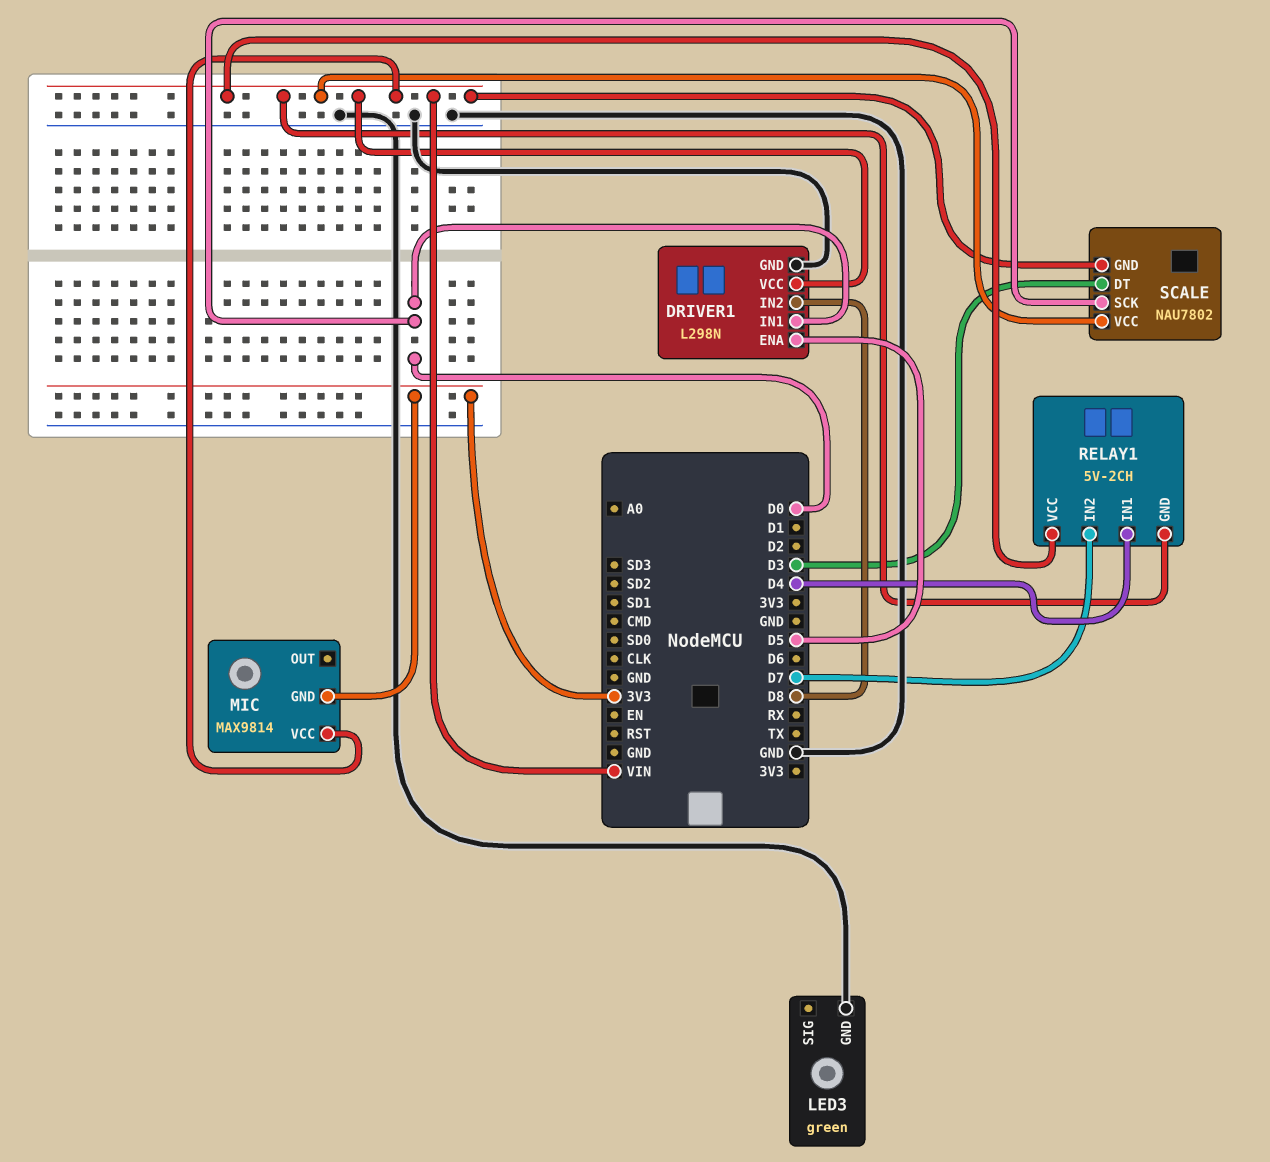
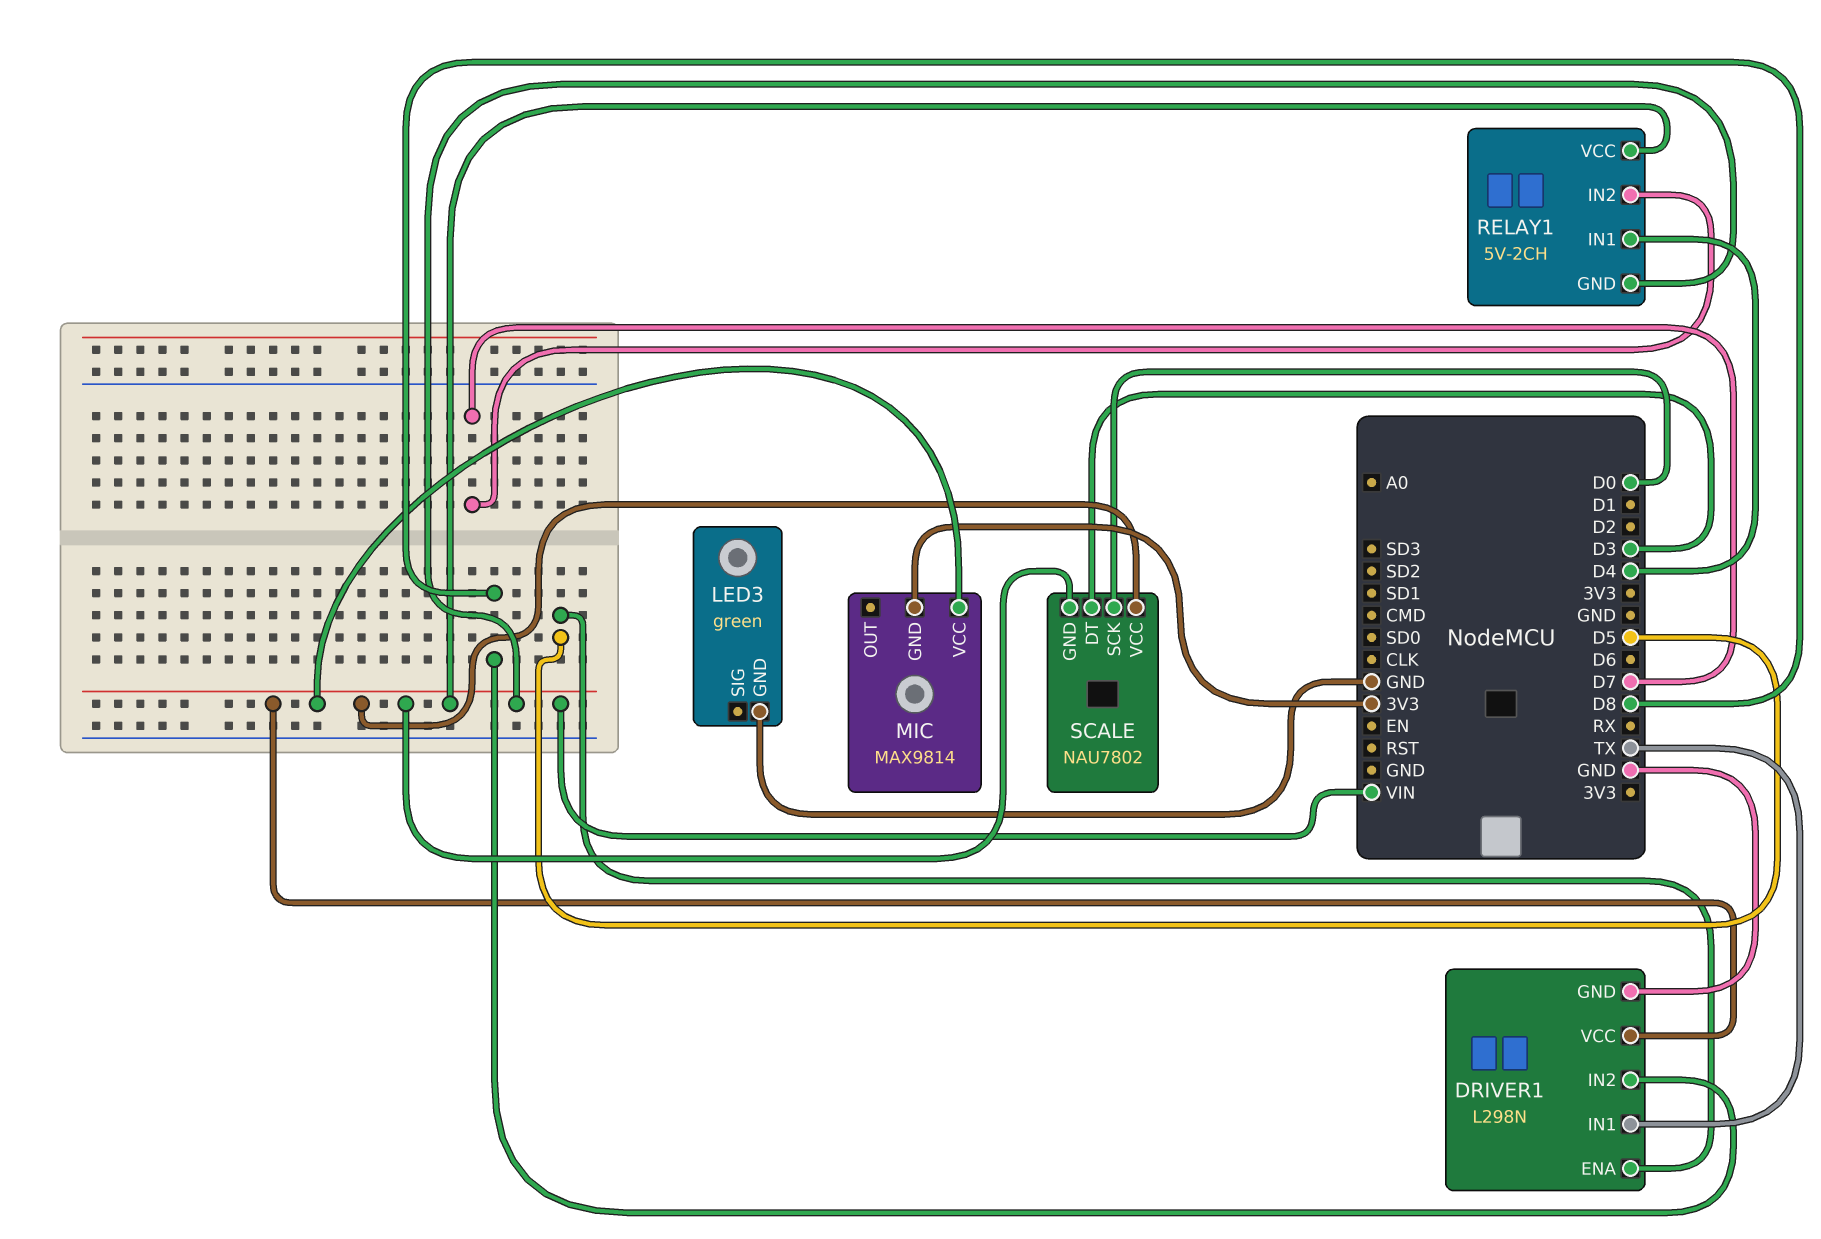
DRIVER1 pin IN1: D0 -> TX

